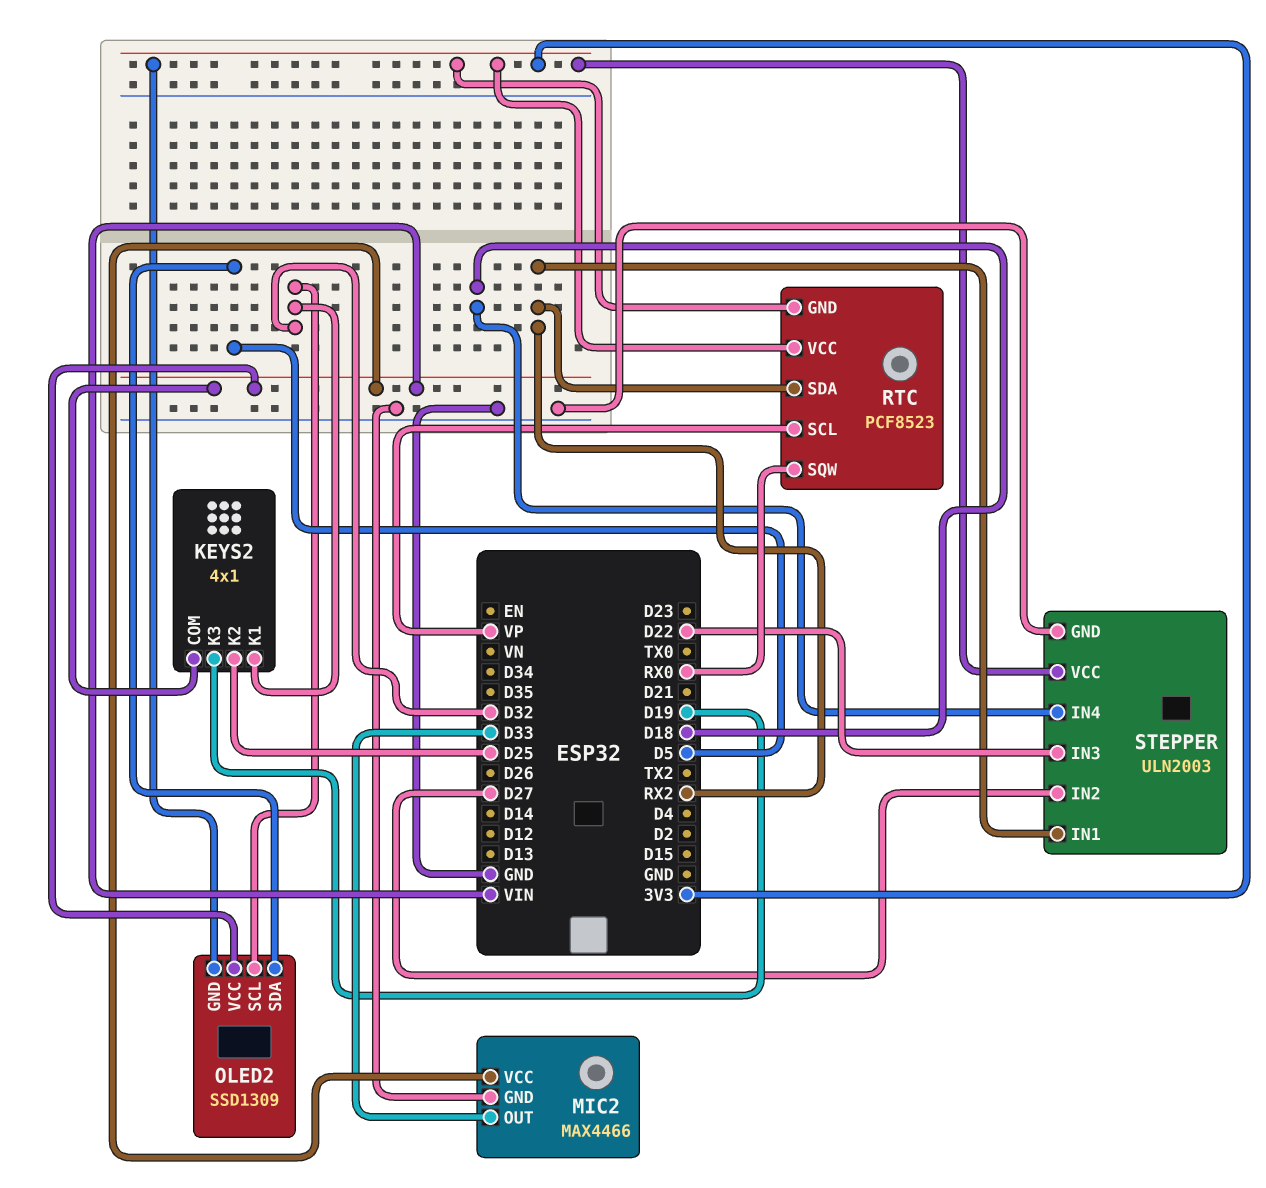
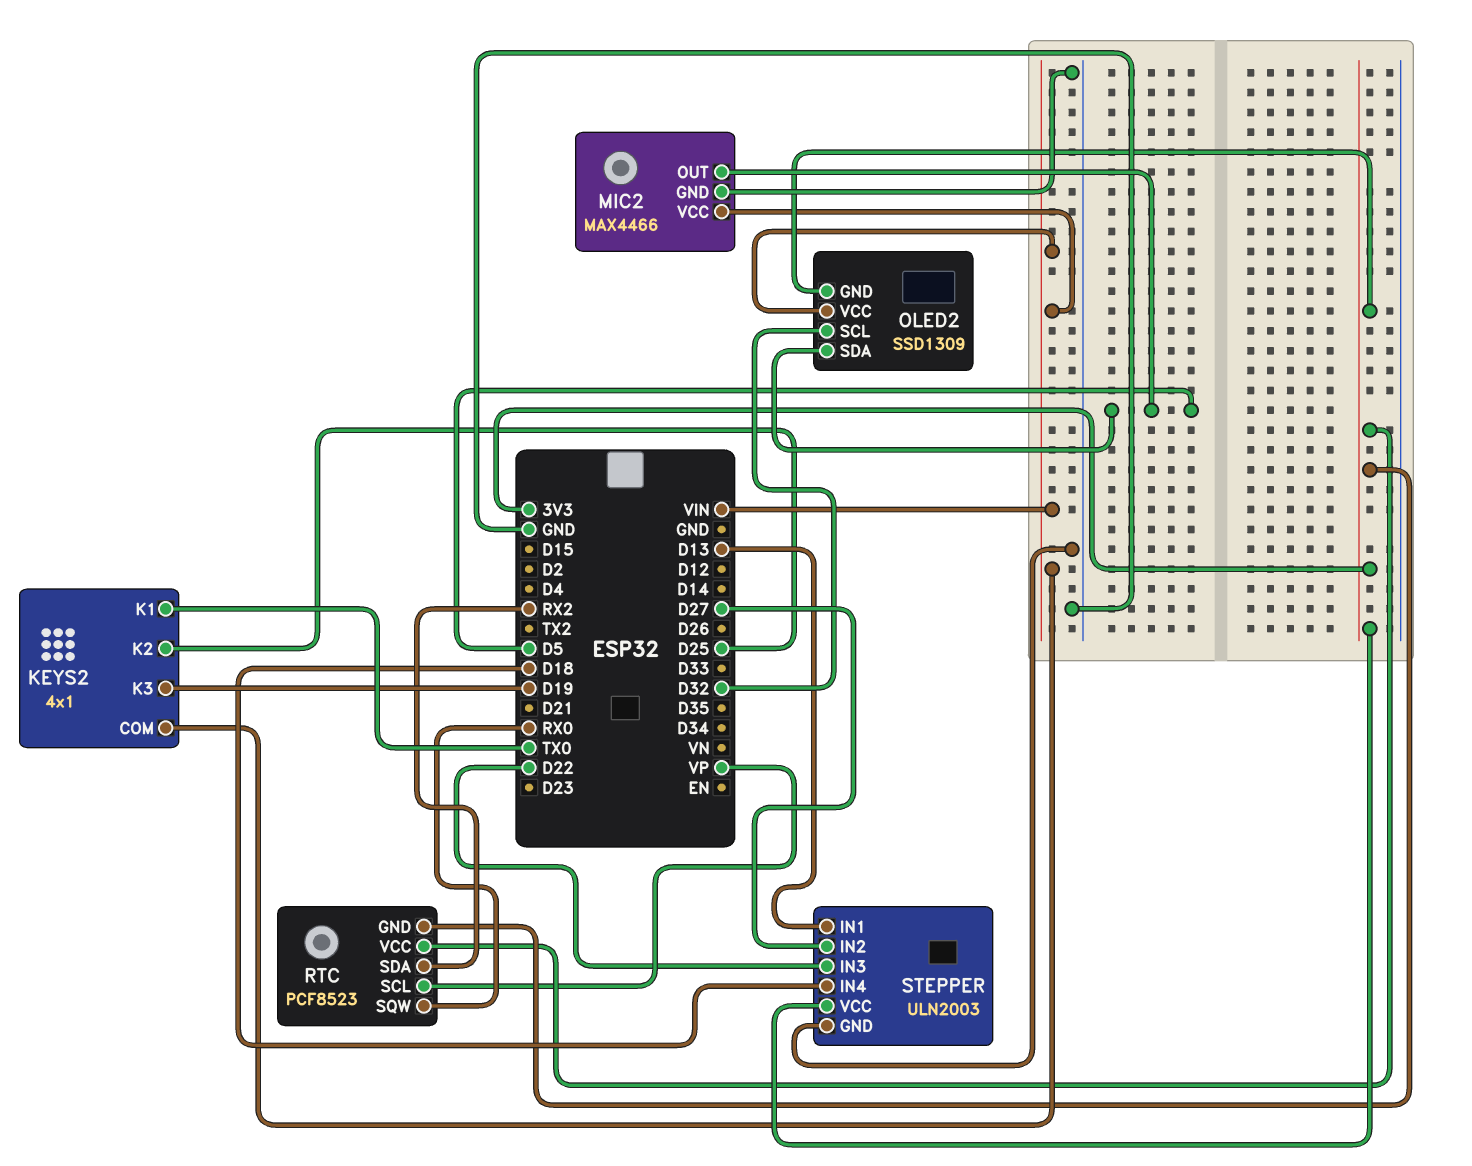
KEYS2 pin K1: D32 -> TX0
MIC2 pin OUT: D33 -> D5
STEPPER pin IN1: RX2 -> D13

